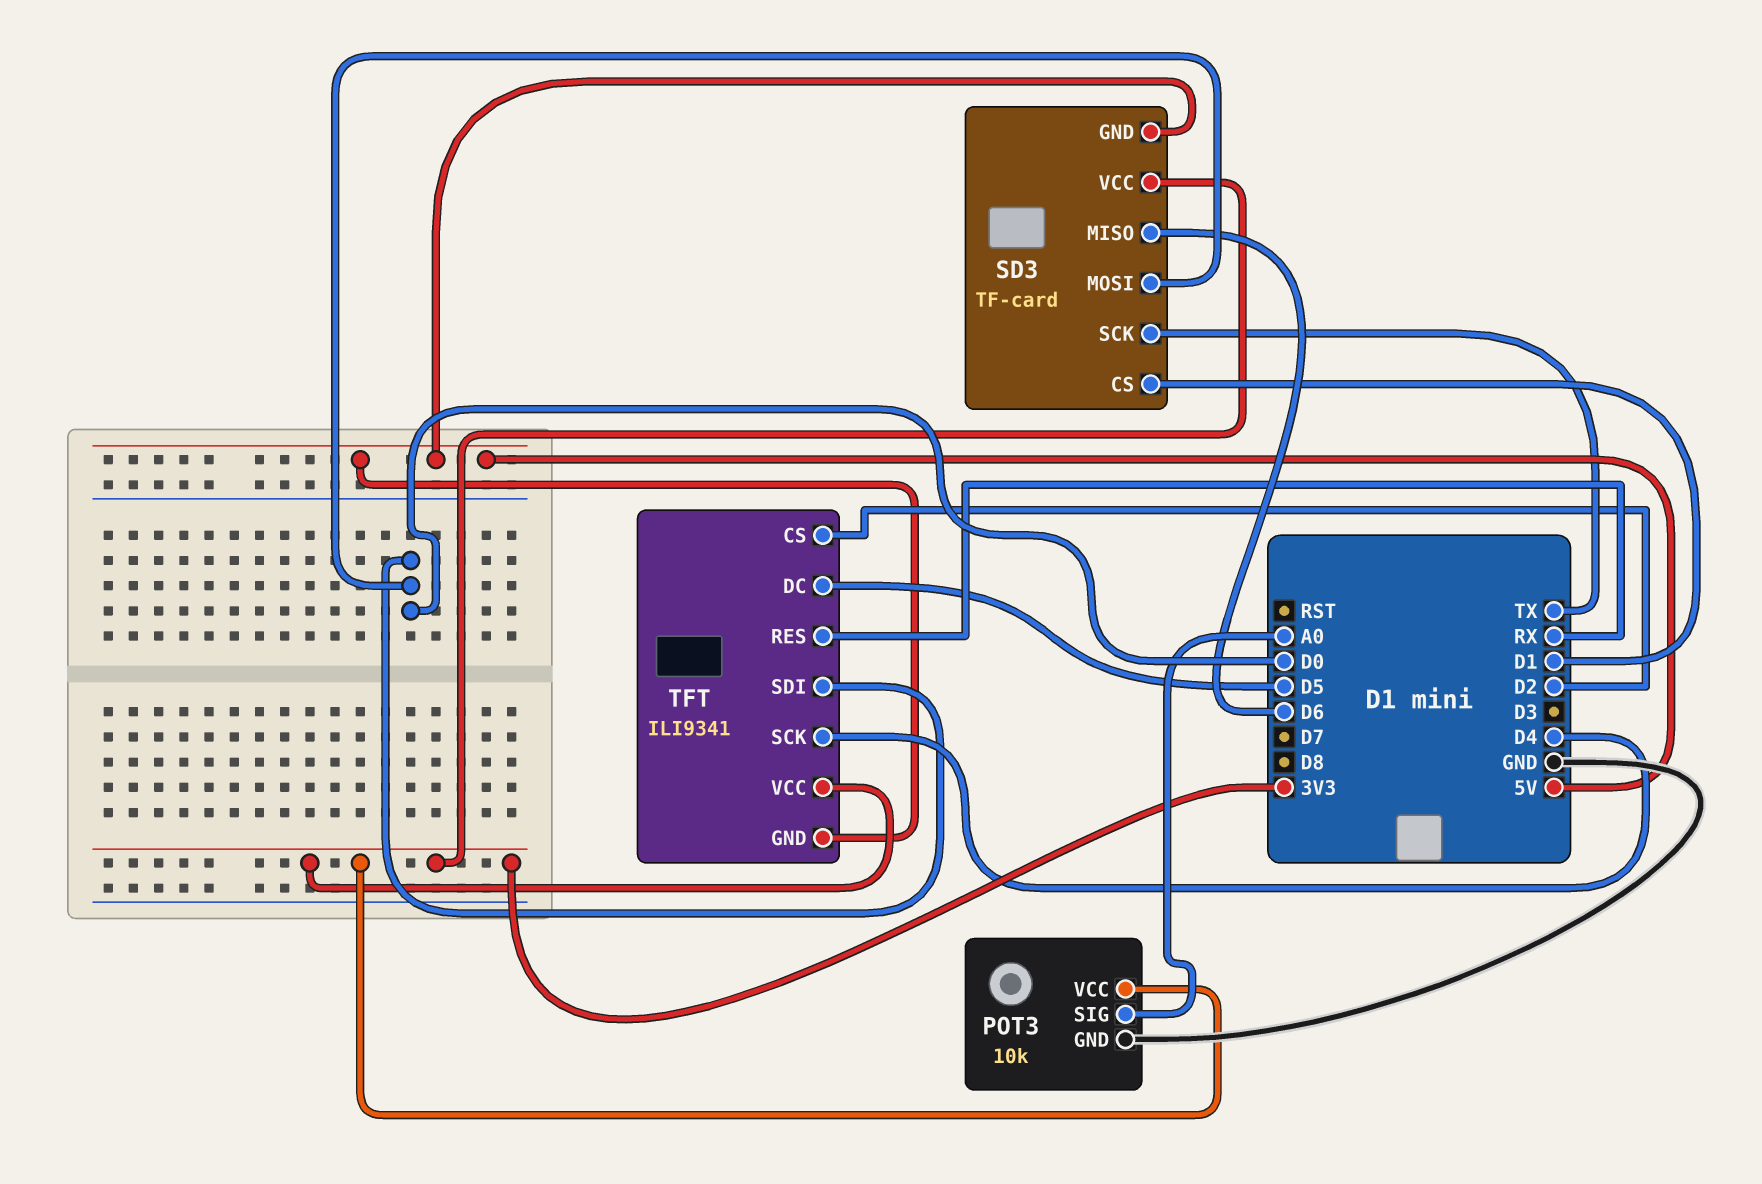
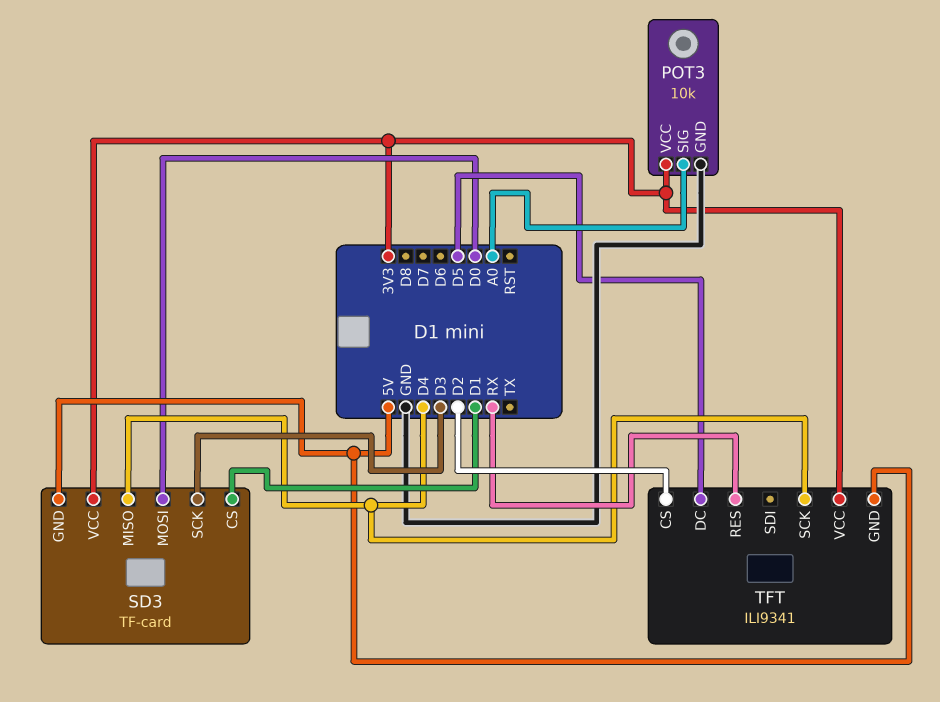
SD3 pin MISO: D6 -> D4
SD3 pin SCK: TX -> D3
TFT pin SDI: D0 -> none

